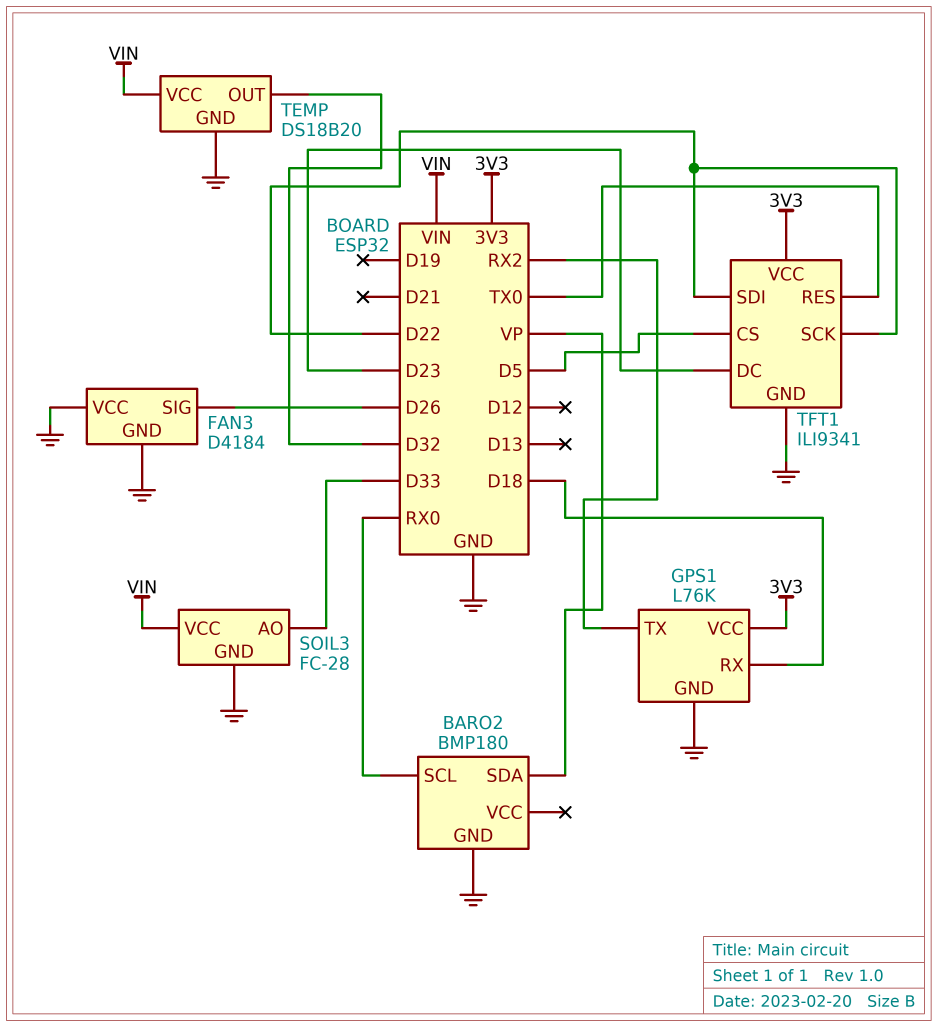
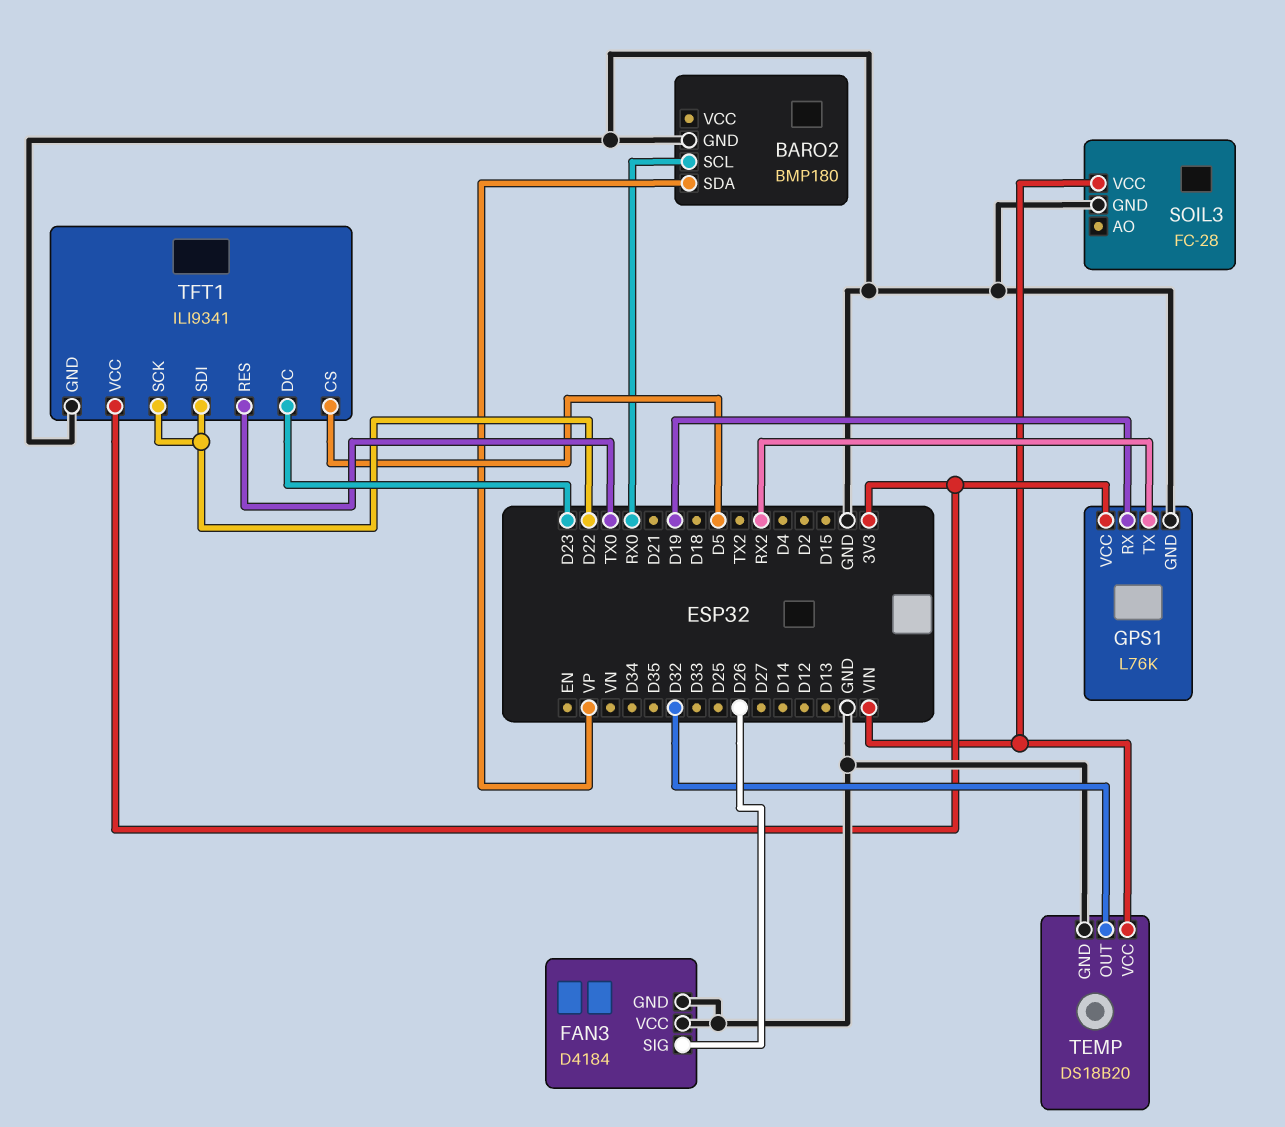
GPS1 pin RX: D18 -> D19
SOIL3 pin AO: D33 -> none

